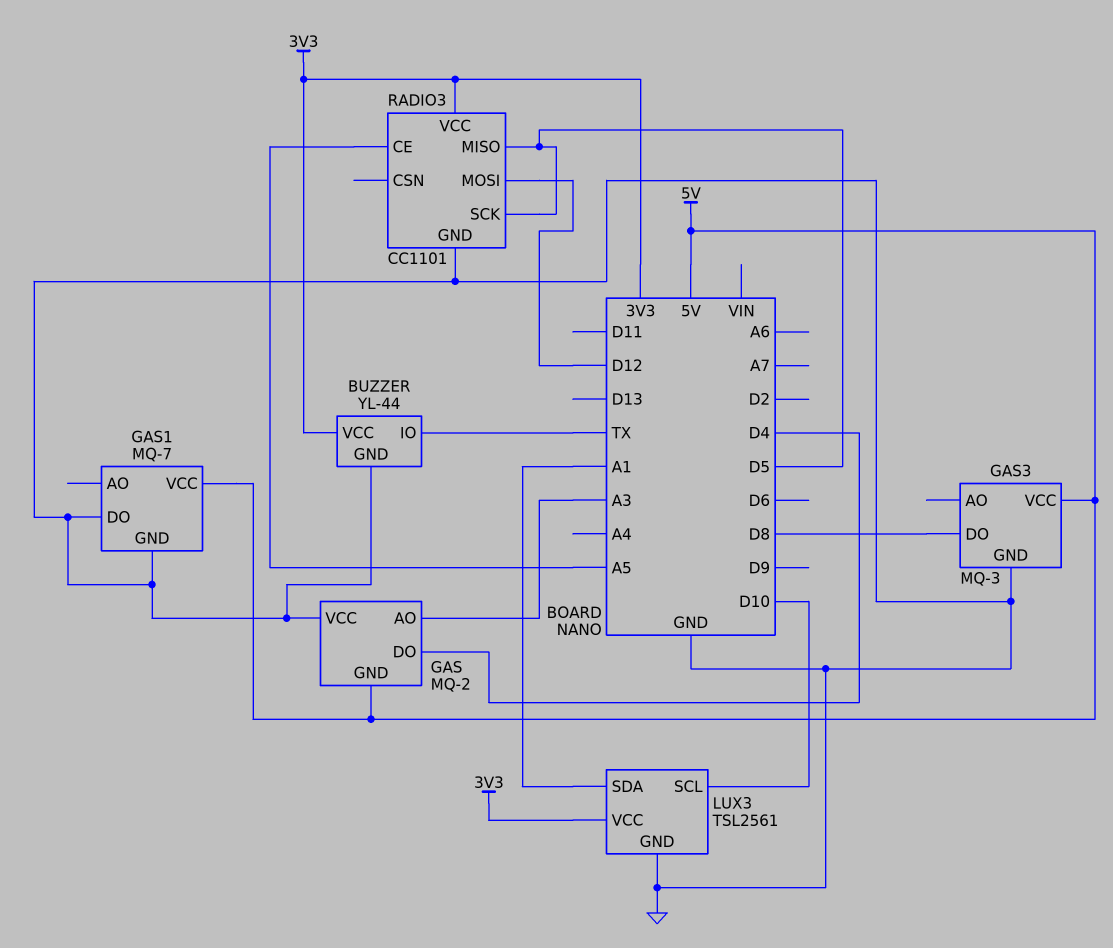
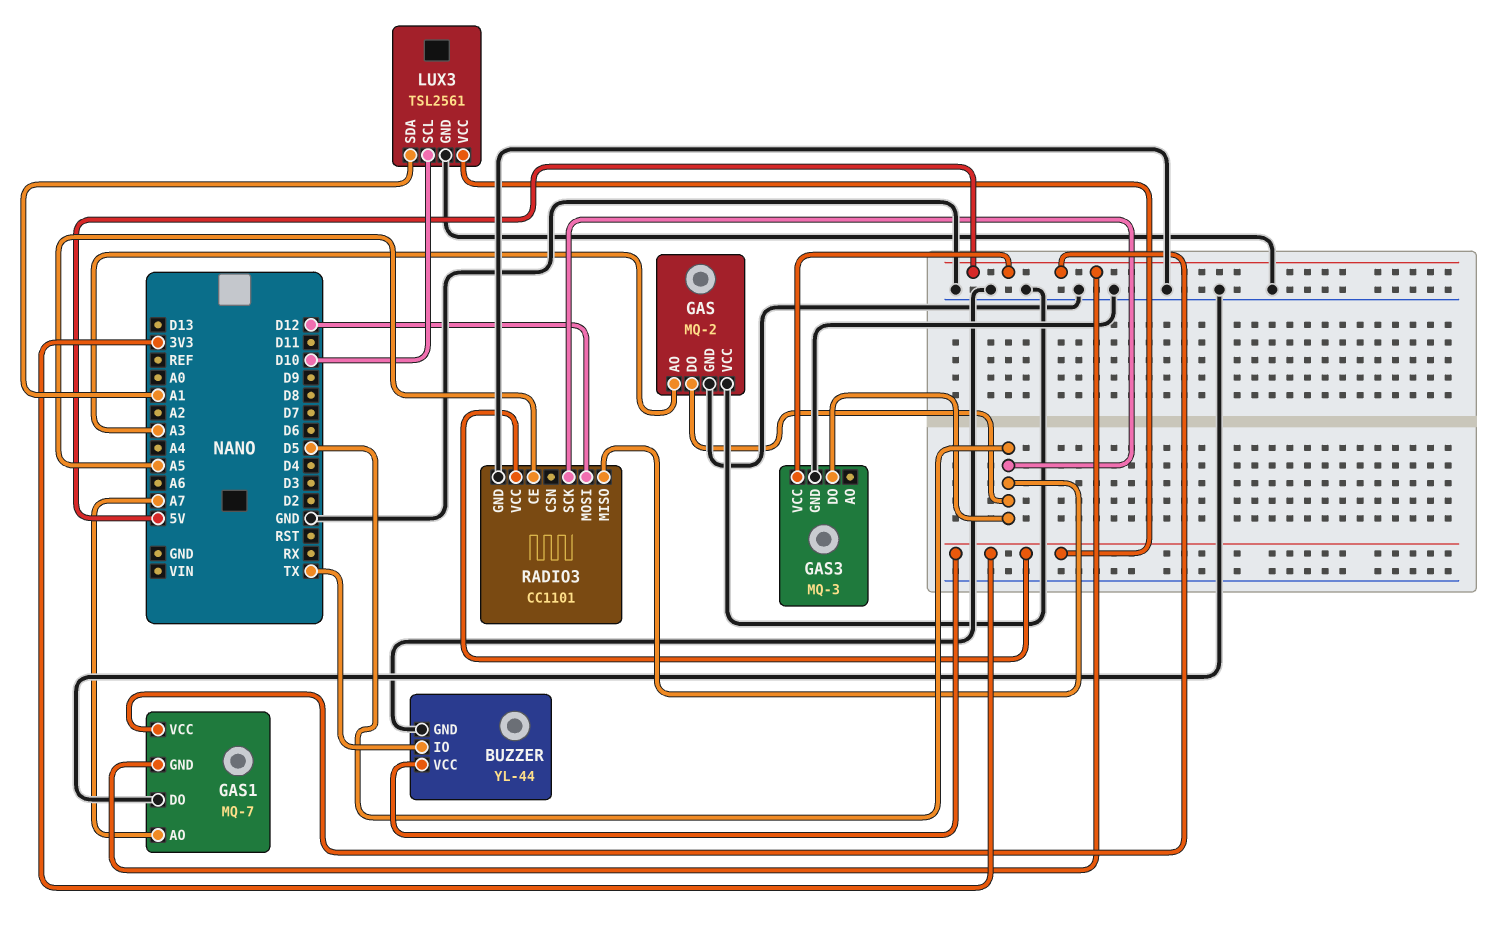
GAS pin DO: D4 -> D5
GAS pin GND: 5V -> GND
GAS1 pin AO: none -> A7
GAS1 pin GND: GND -> 5V
GAS3 pin DO: D8 -> D5

